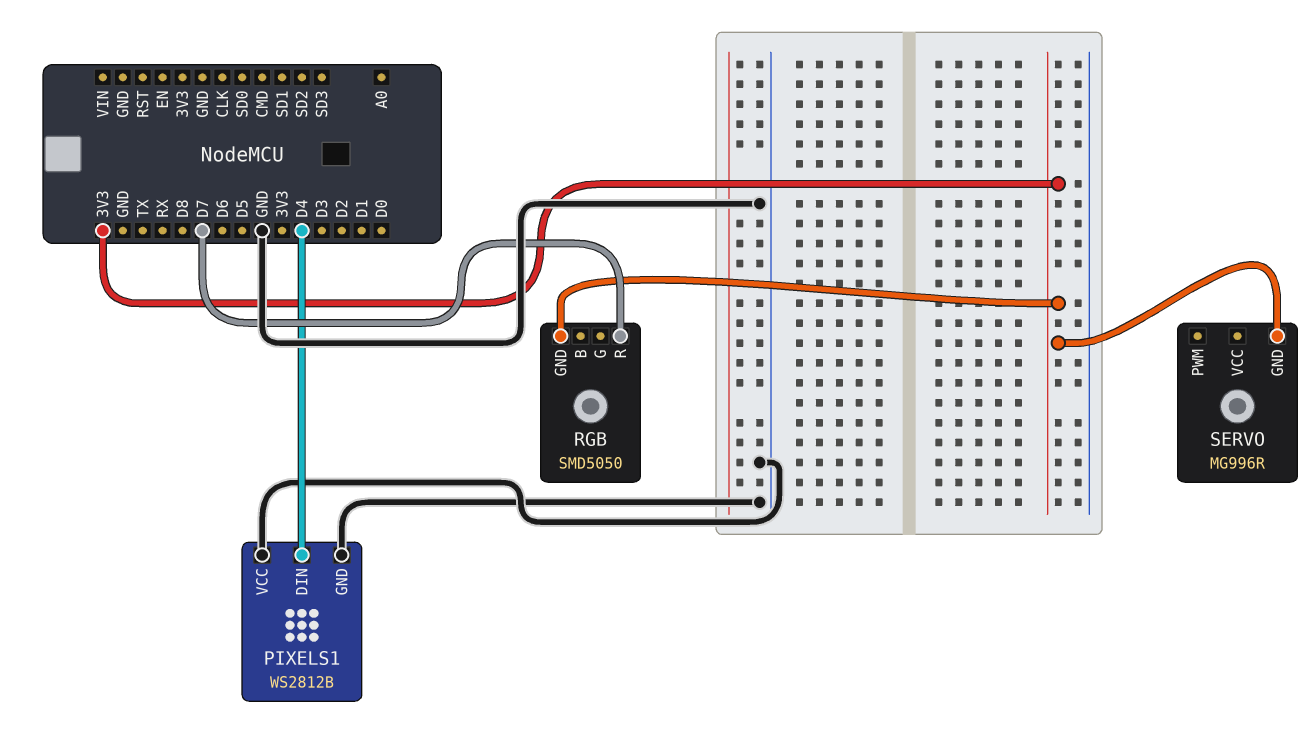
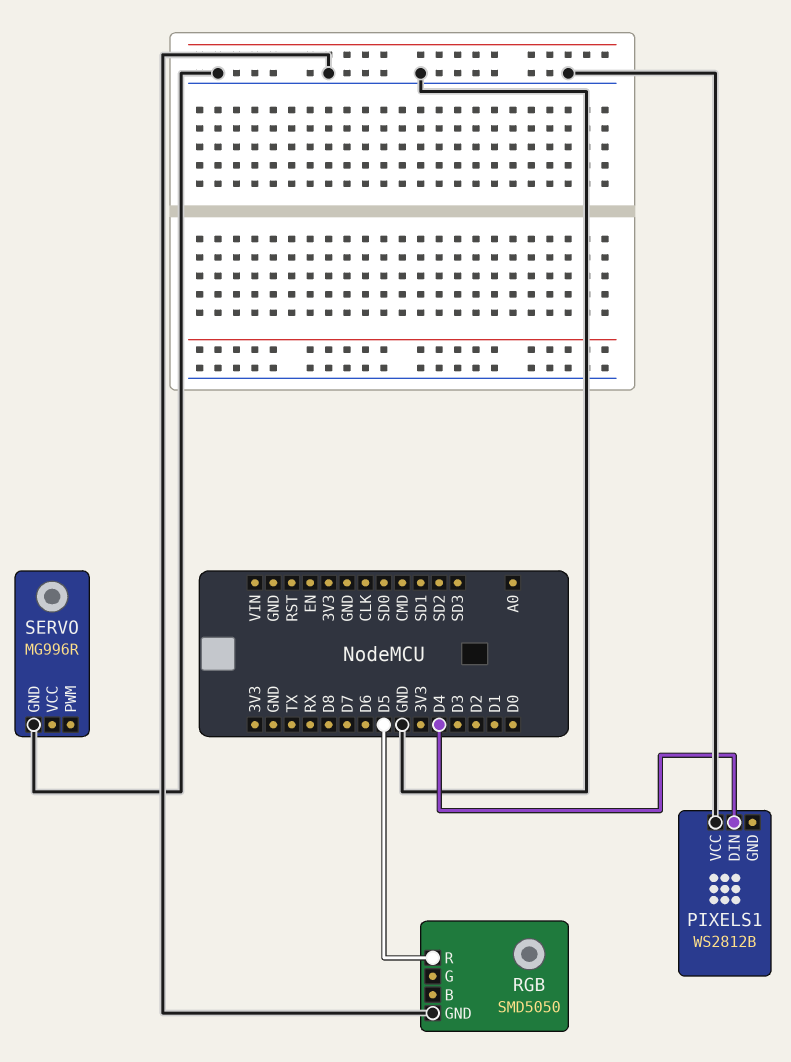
PIXELS1 pin GND: GND -> none
RGB pin GND: 3V3 -> GND
RGB pin R: D7 -> D5
SERVO pin GND: 3V3 -> GND

